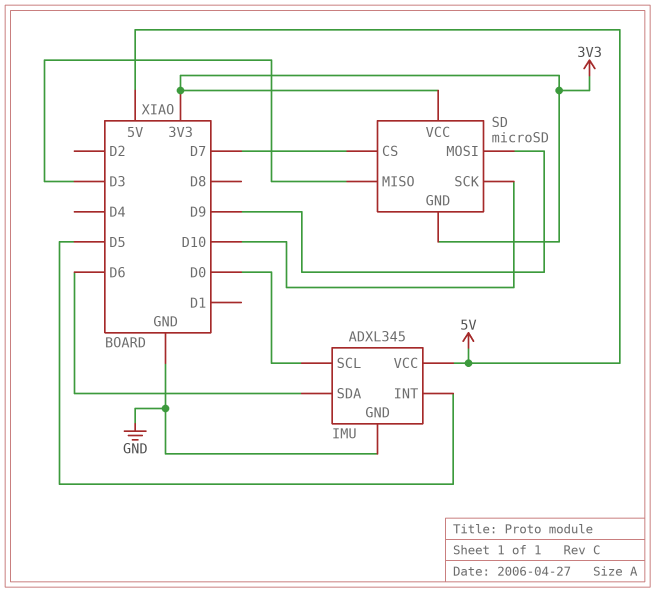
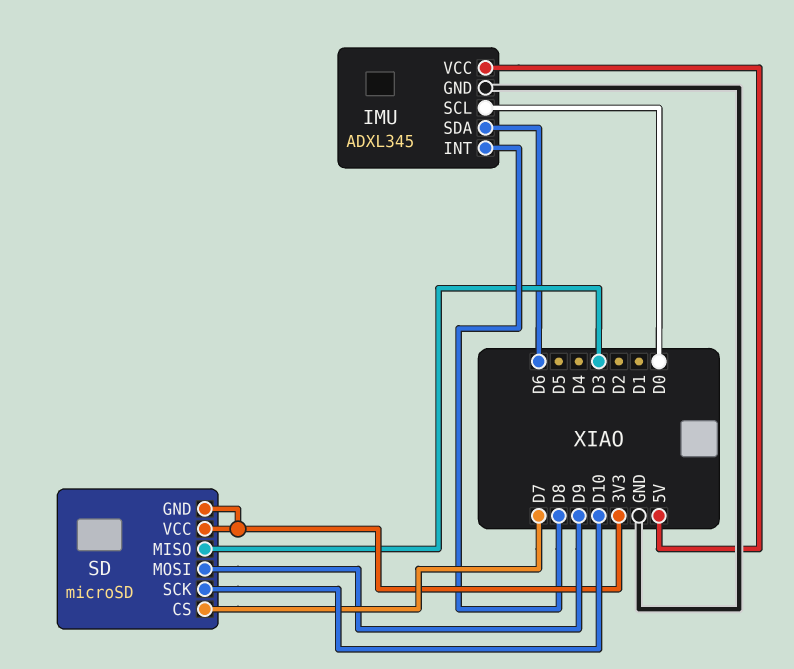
IMU pin INT: D5 -> D8

